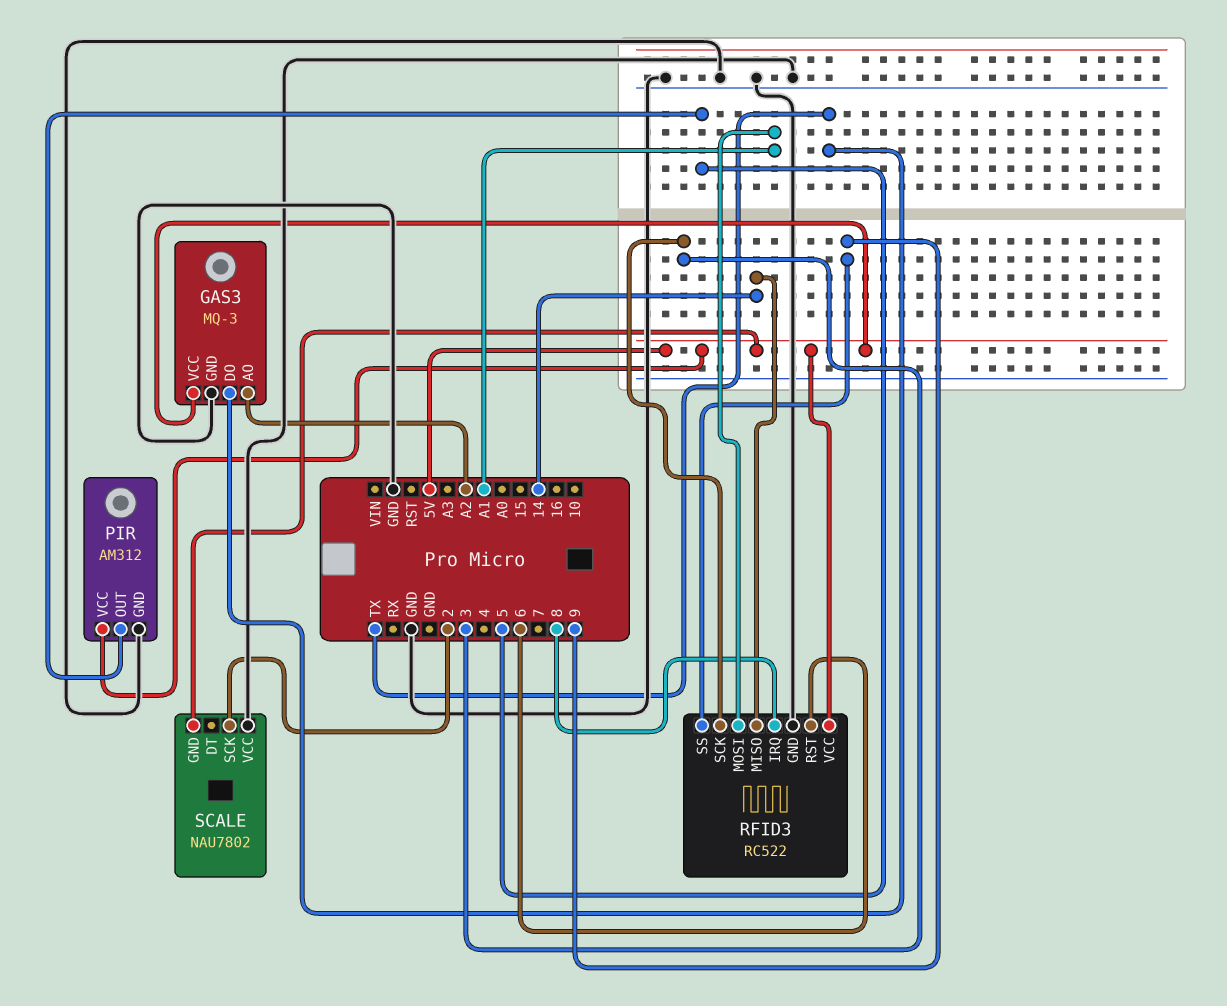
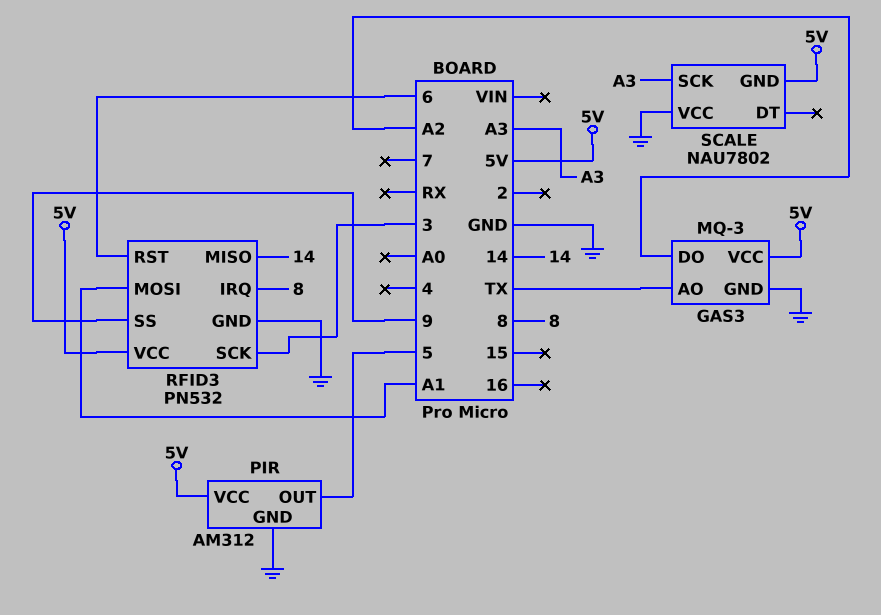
GAS3 pin AO: A2 -> TX
GAS3 pin DO: TX -> A2
RFID3: RC522 -> PN532
SCALE pin SCK: 2 -> A3

